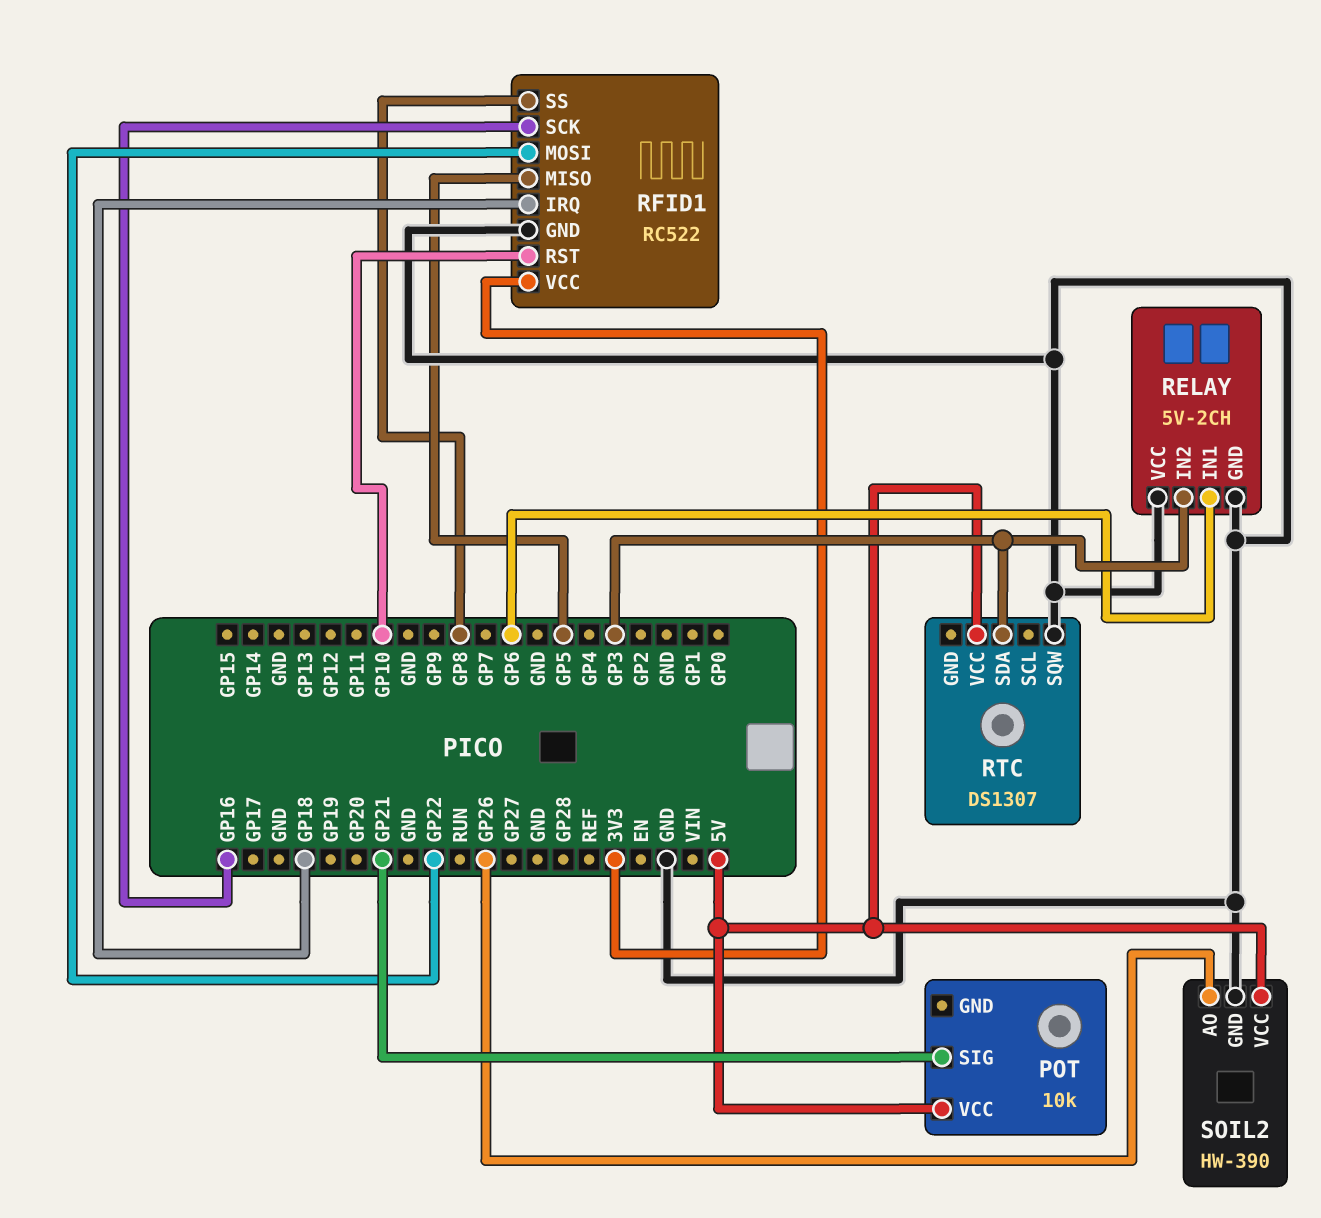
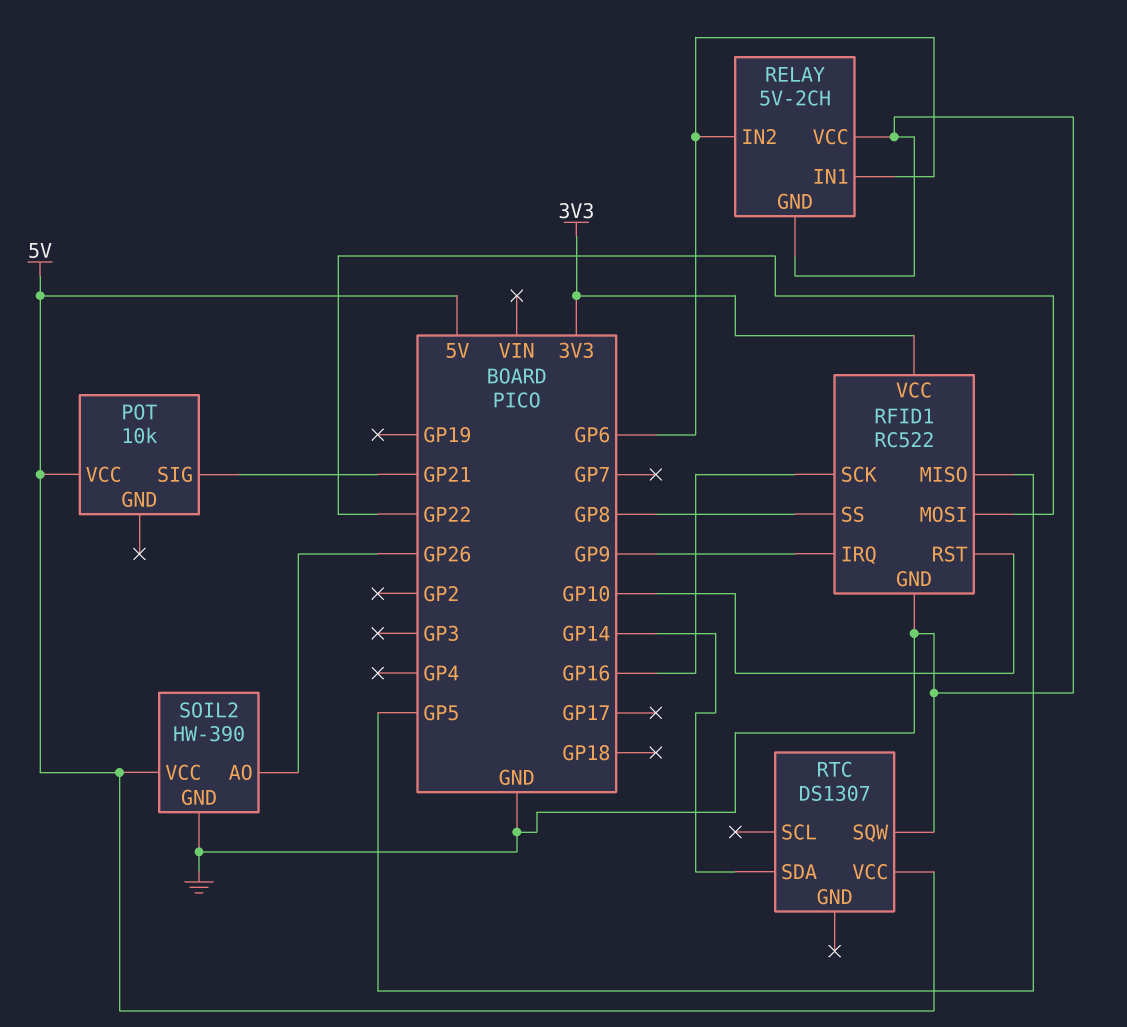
RELAY pin IN2: GP3 -> GP6
RFID1 pin IRQ: GP18 -> GP9
RTC pin SDA: GP3 -> GP14

